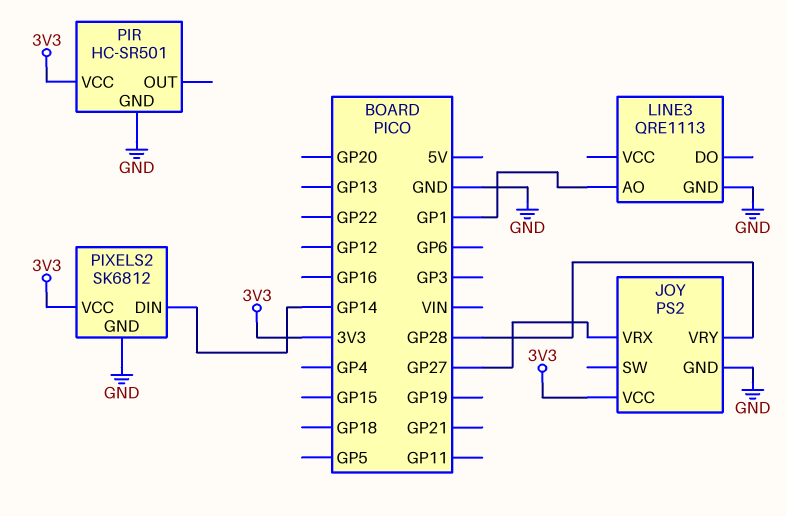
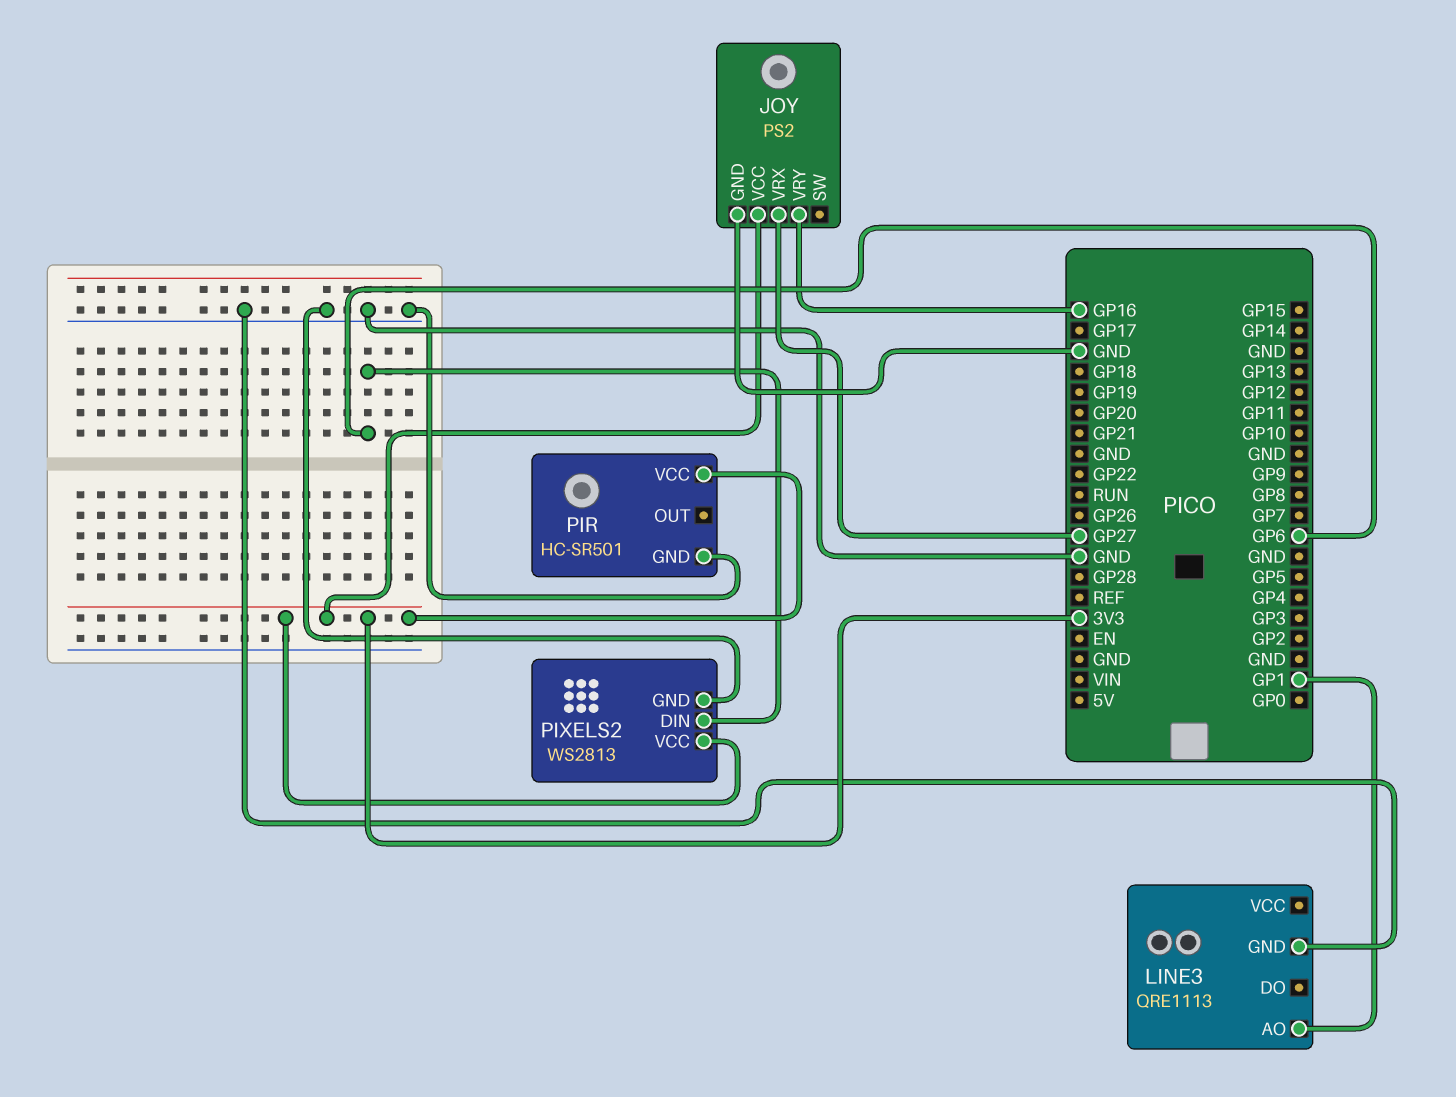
JOY pin VRY: GP28 -> GP16
PIXELS2: SK6812 -> WS2813
PIXELS2 pin DIN: GP14 -> GP6

